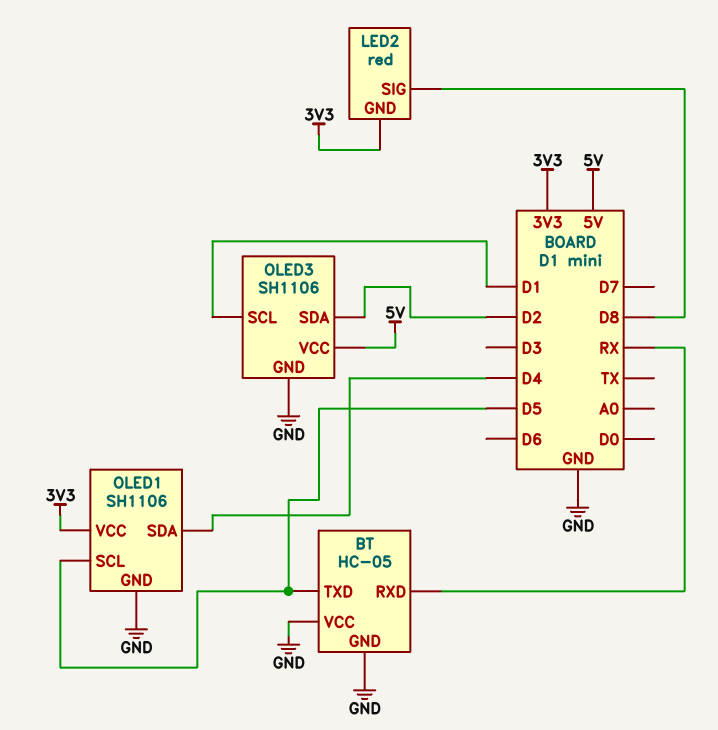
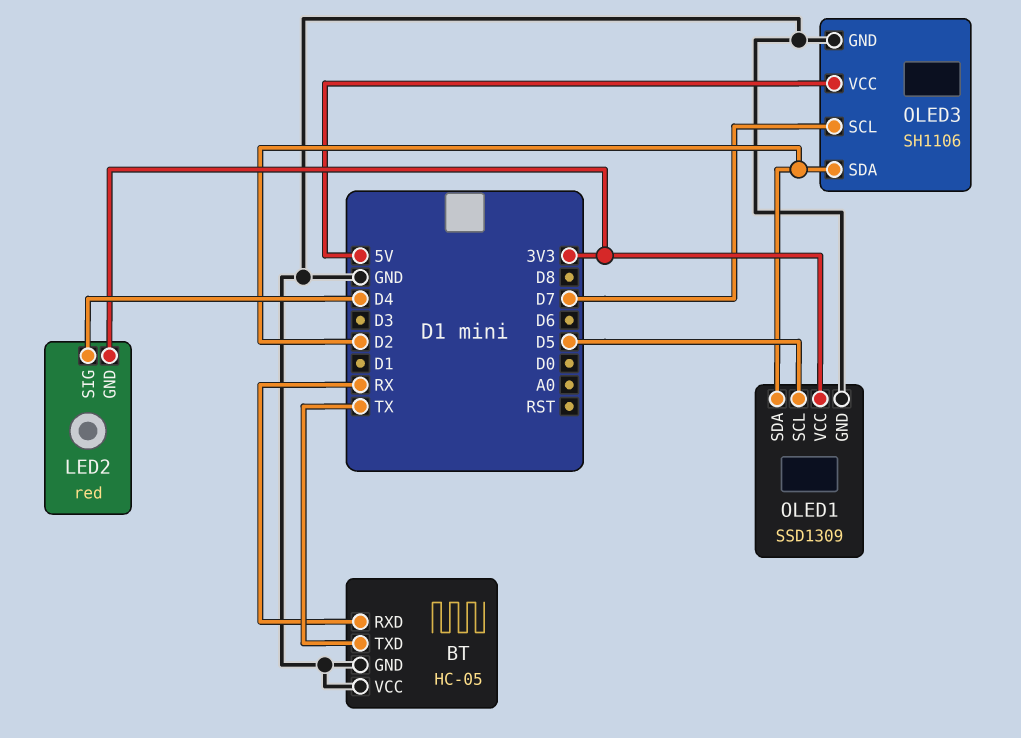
BT pin TXD: D5 -> TX
LED2 pin SIG: D8 -> D4
OLED1: SH1106 -> SSD1309
OLED1 pin SDA: D4 -> D2
OLED3 pin SCL: D1 -> D7

